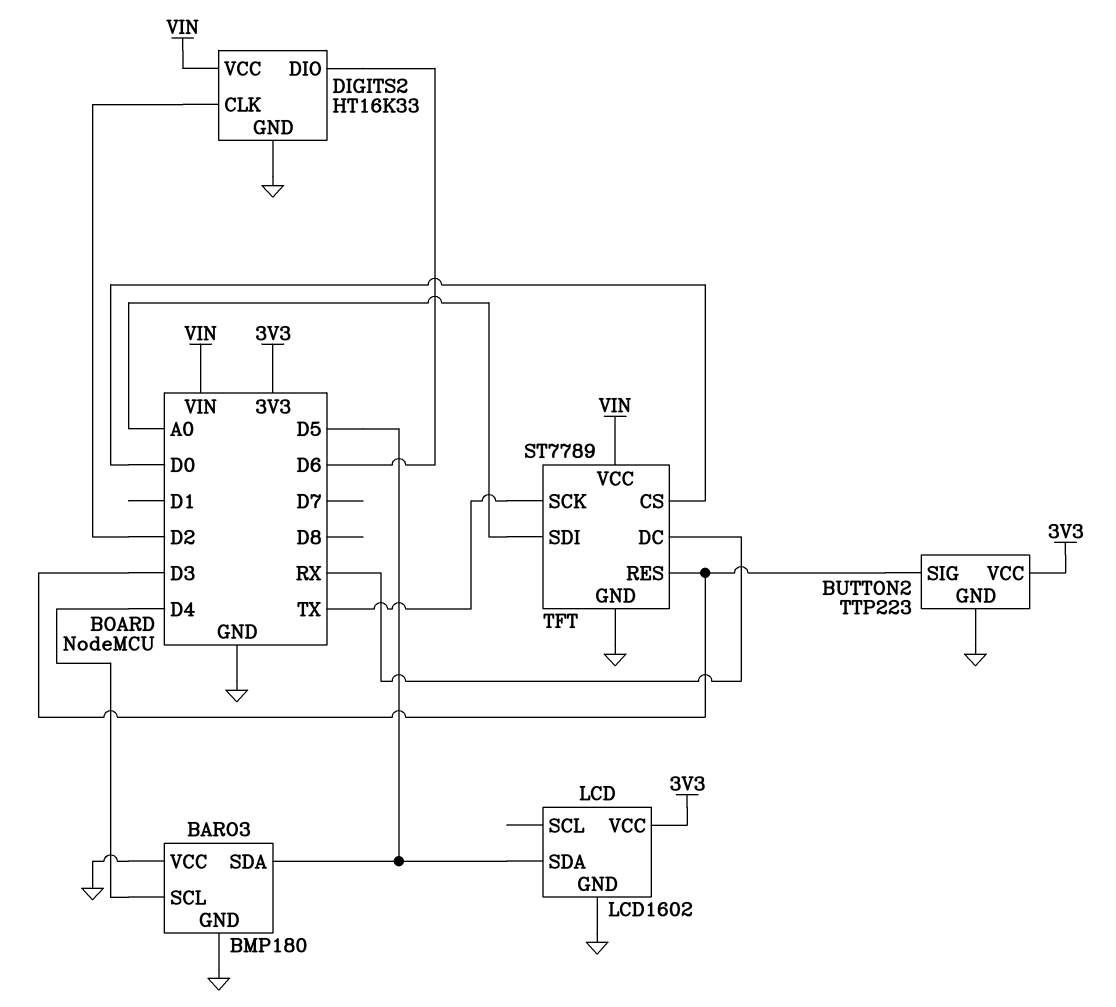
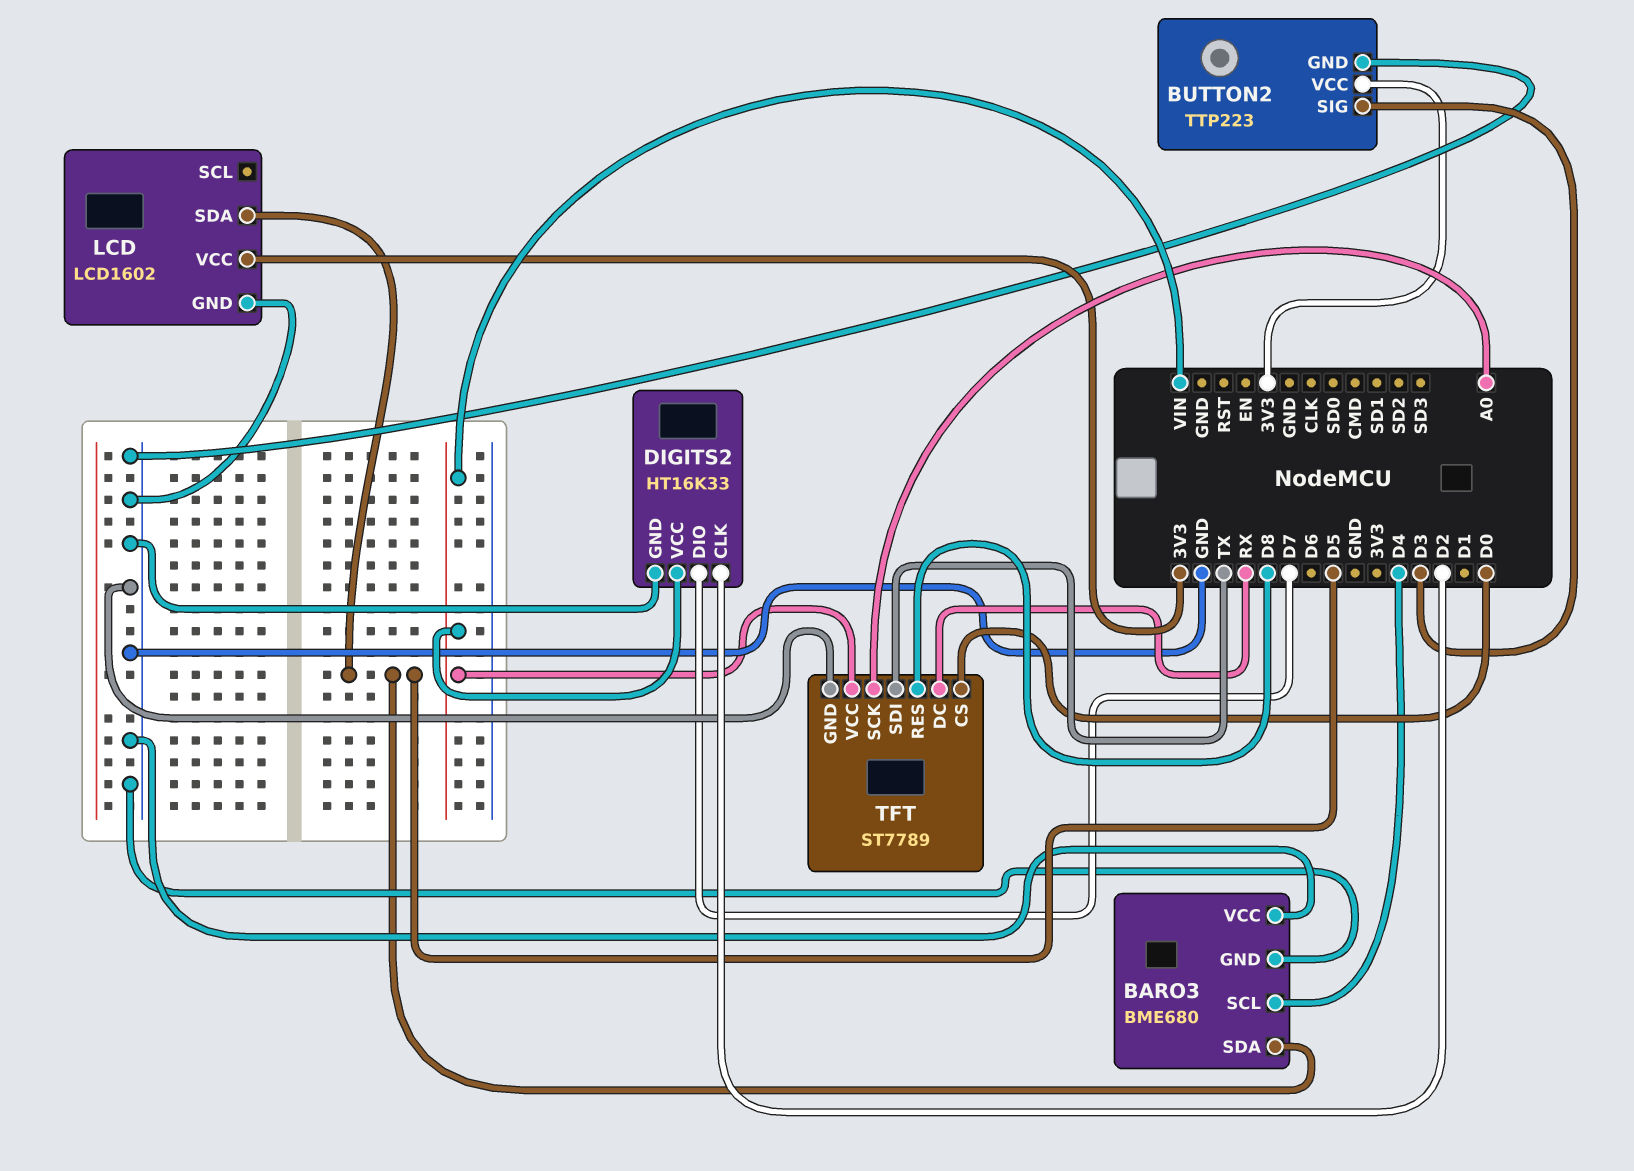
BARO3: BMP180 -> BME680
DIGITS2 pin DIO: D6 -> D7
TFT pin RES: D3 -> D8
TFT pin SCK: TX -> A0
TFT pin SDI: A0 -> TX

